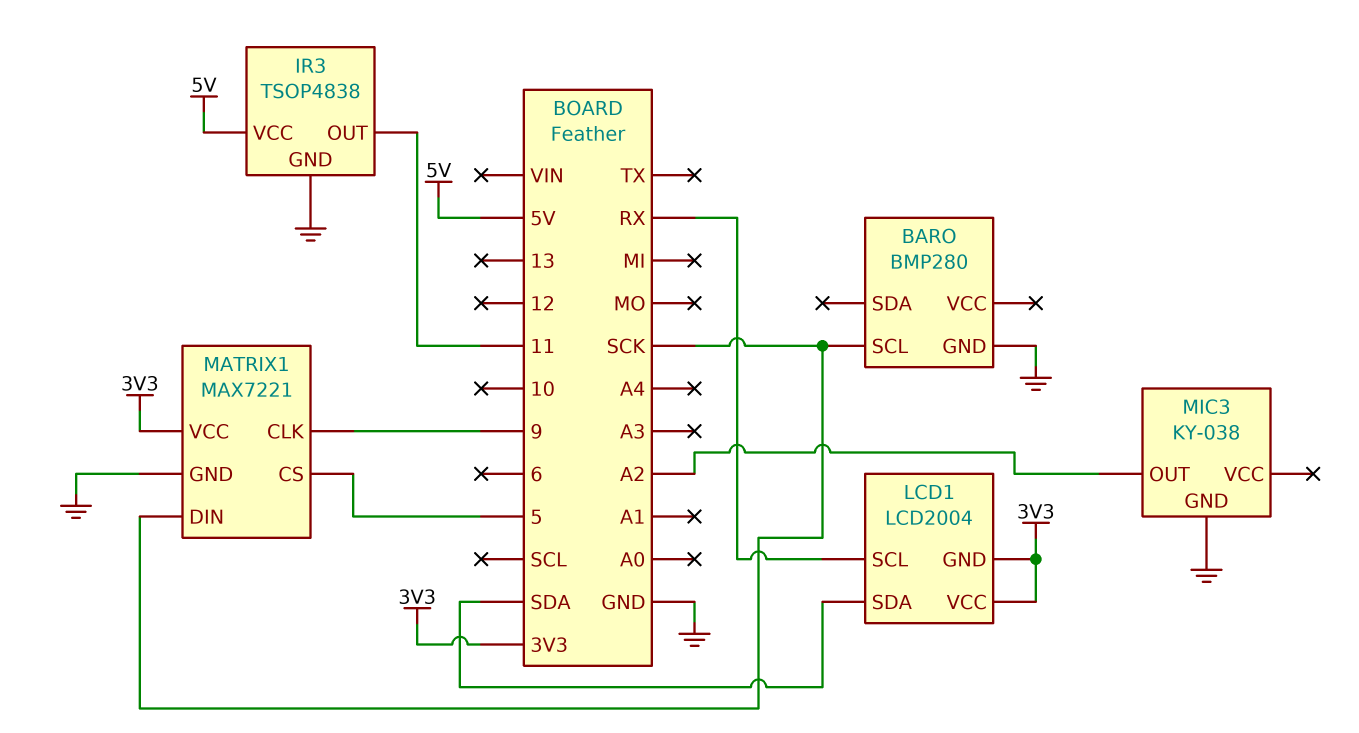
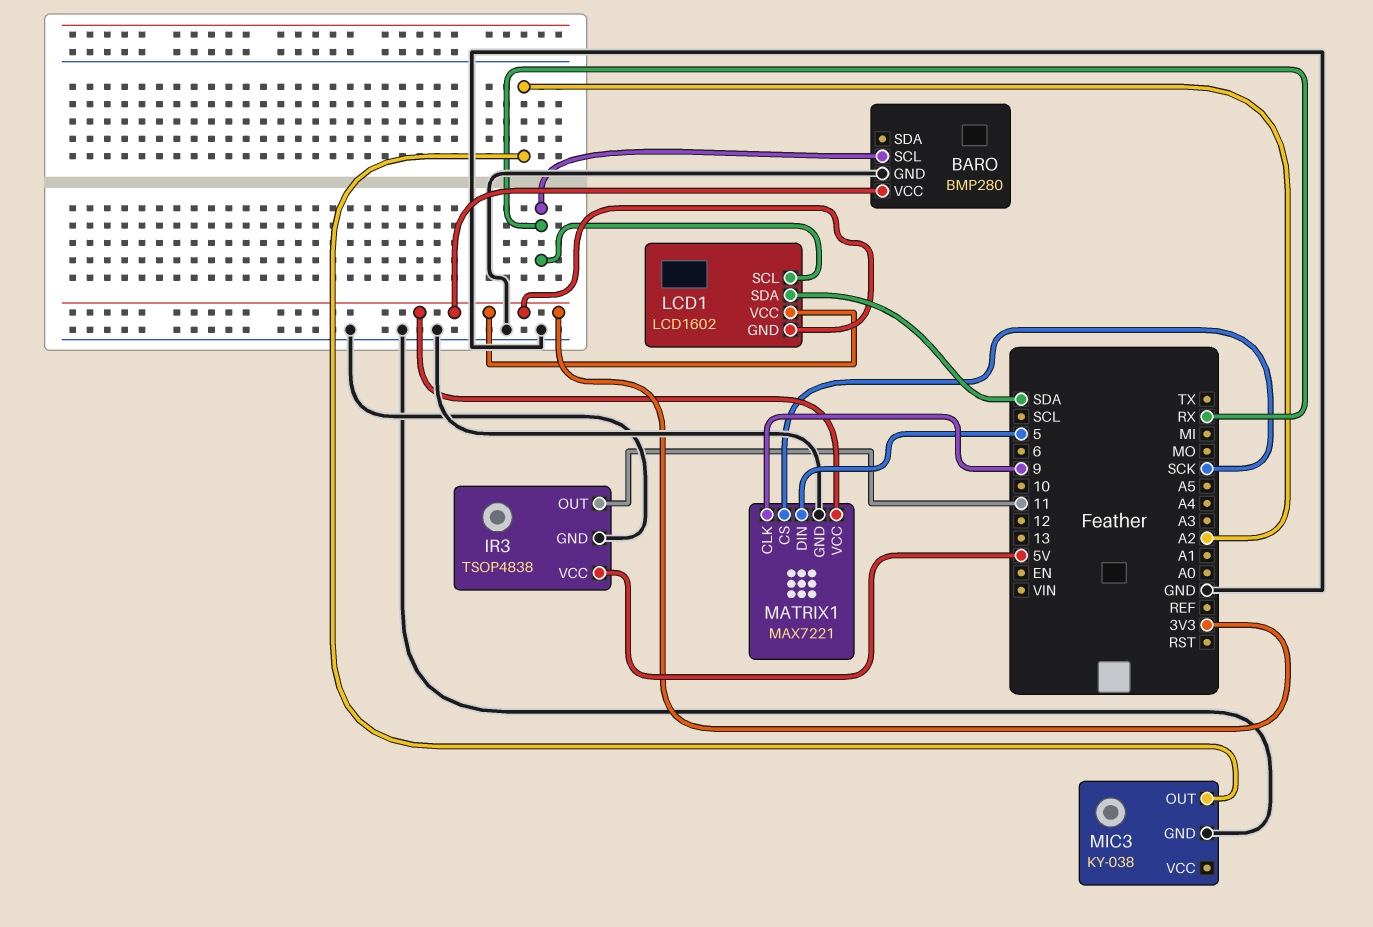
BARO pin SCL: SCK -> RX
BARO pin VCC: none -> 3V3
LCD1: LCD2004 -> LCD1602
MATRIX1 pin CS: 5 -> SCK
MATRIX1 pin DIN: SCK -> 5

